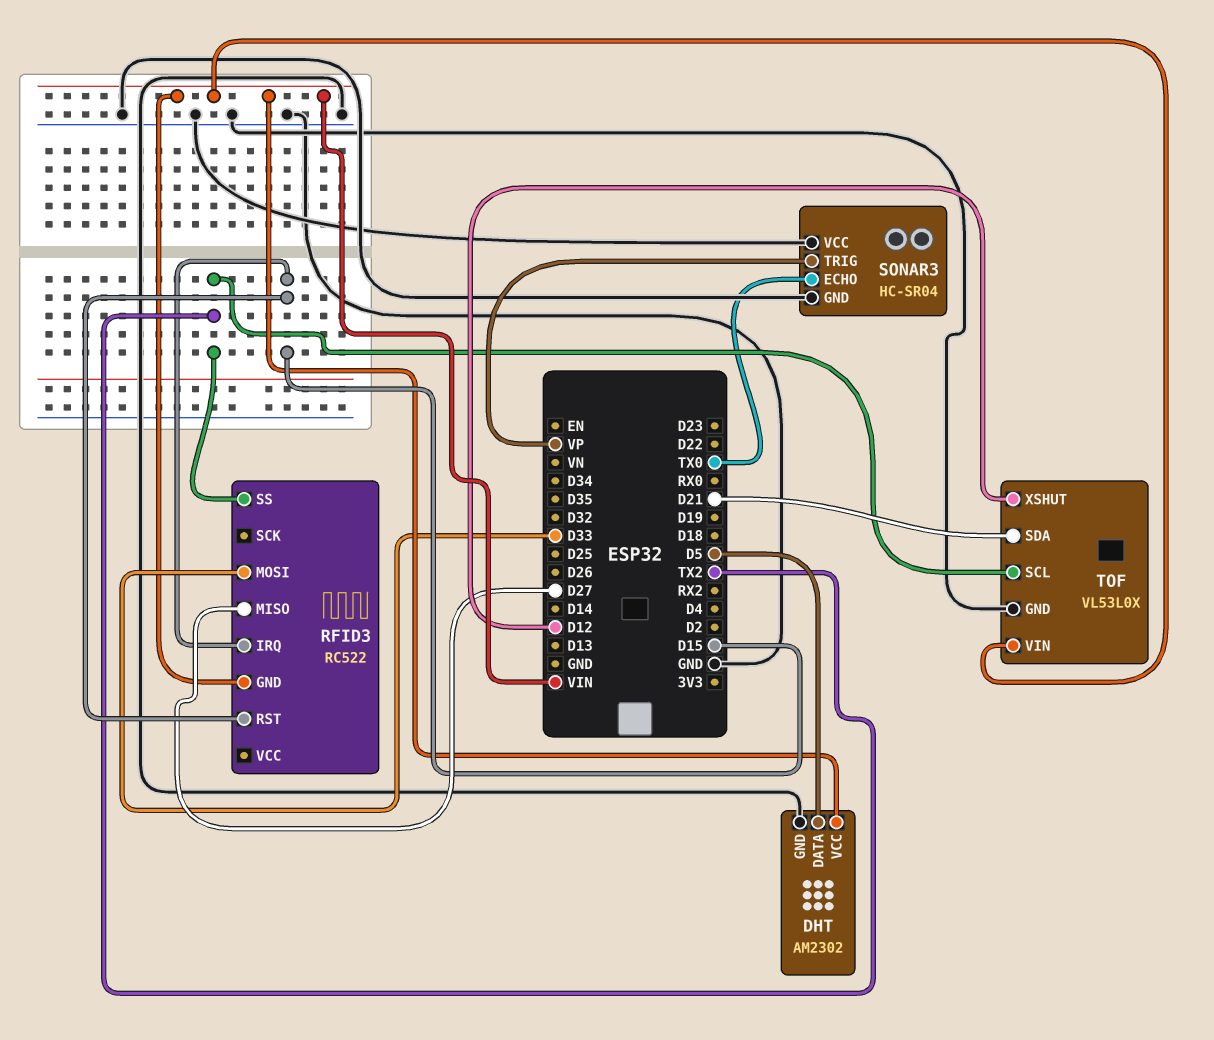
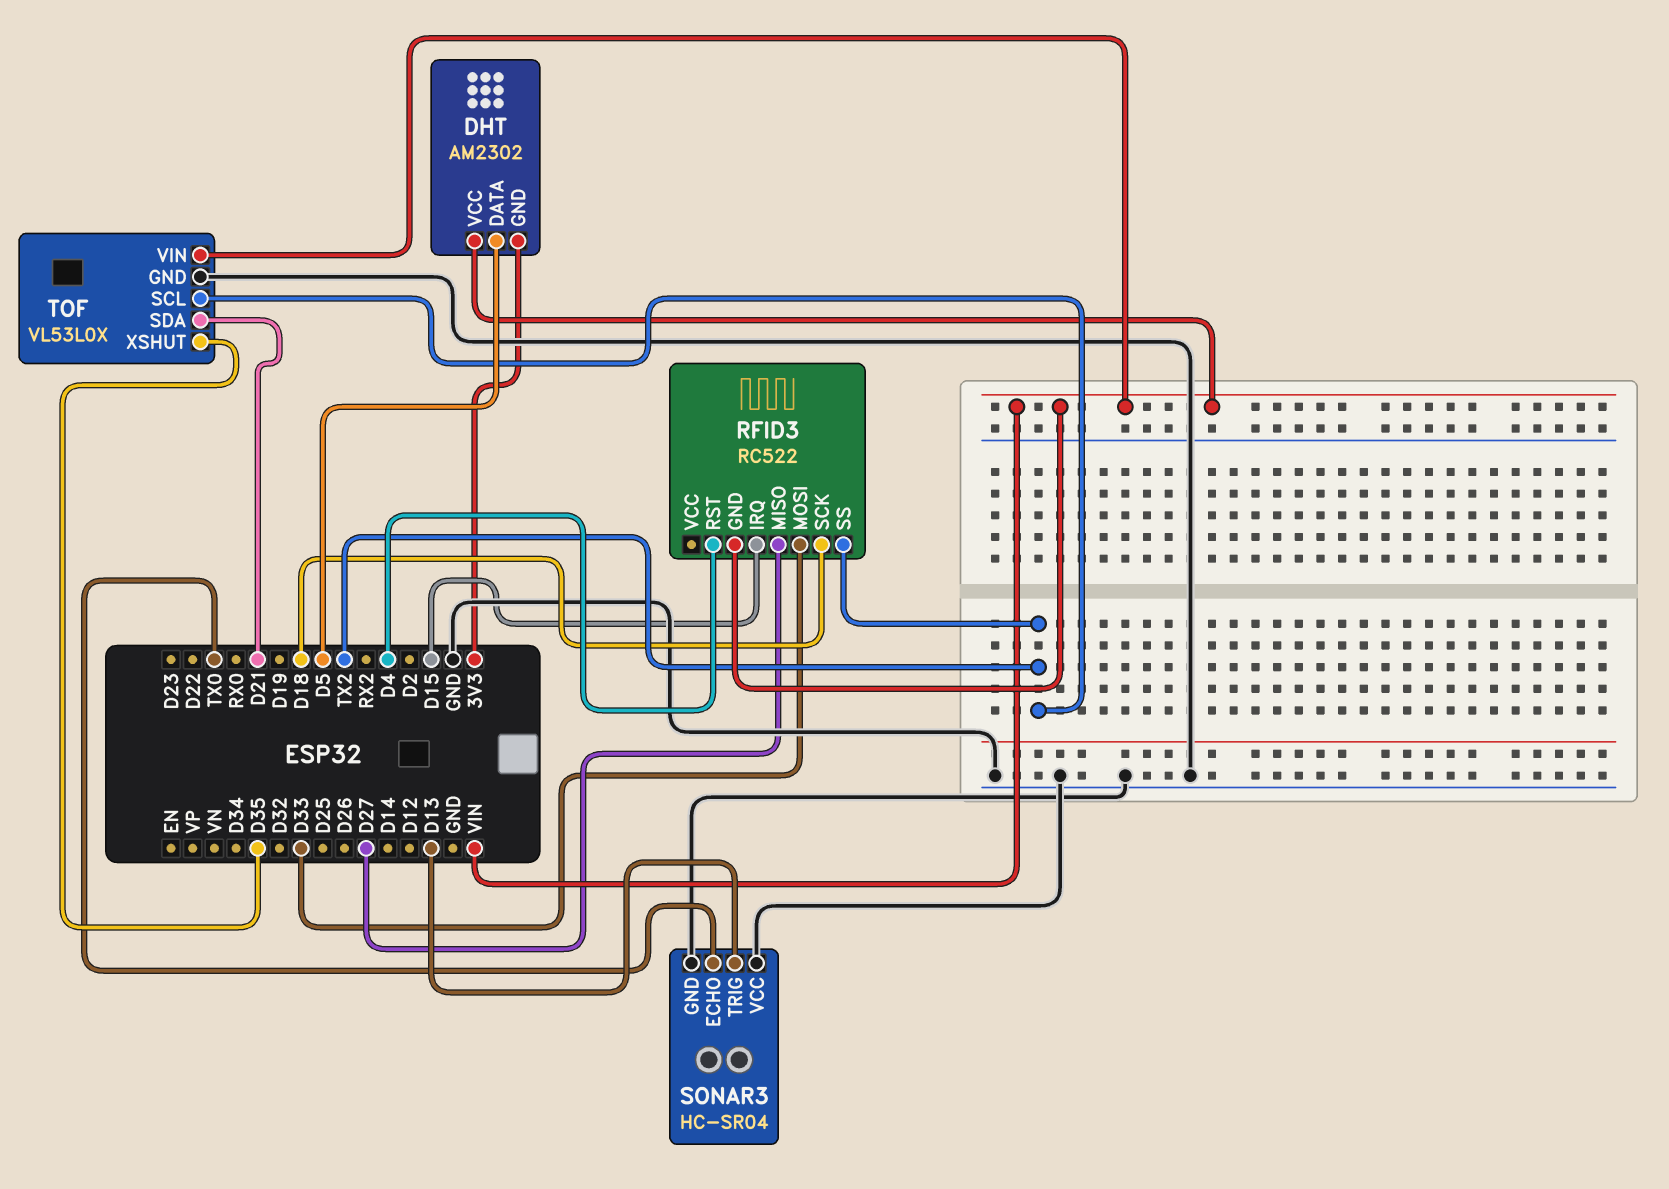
DHT pin GND: GND -> 3V3
RFID3 pin RST: D15 -> D4
RFID3 pin SCK: none -> D18
SONAR3 pin TRIG: VP -> D13
TOF pin XSHUT: D12 -> D35

